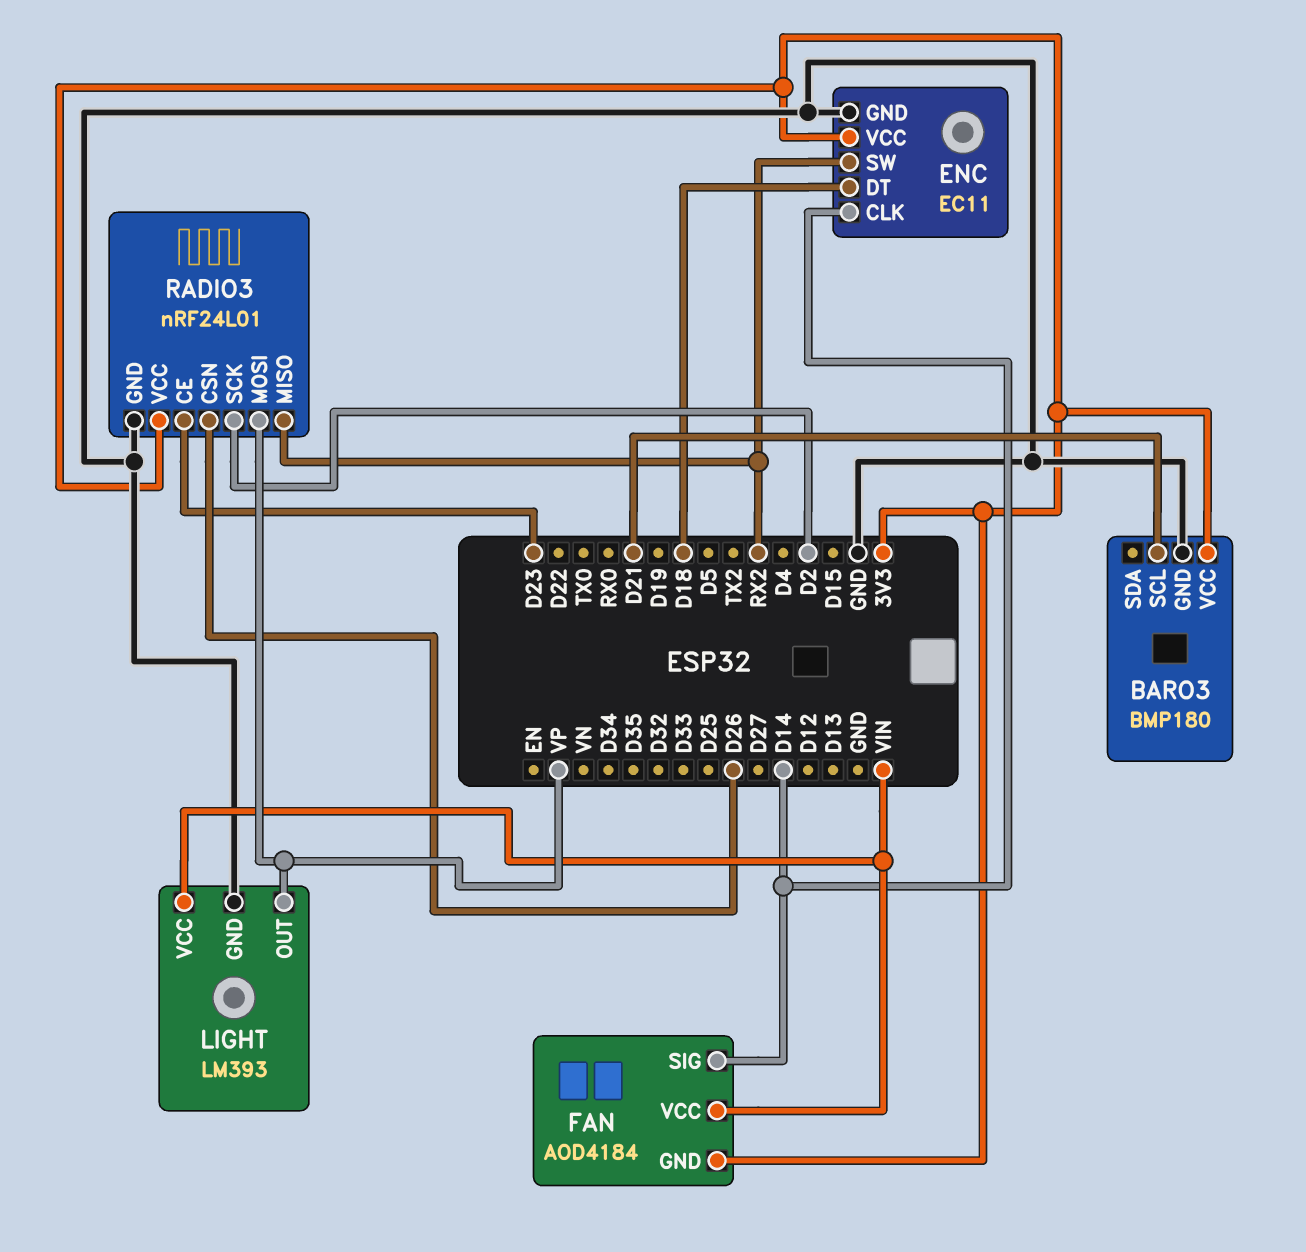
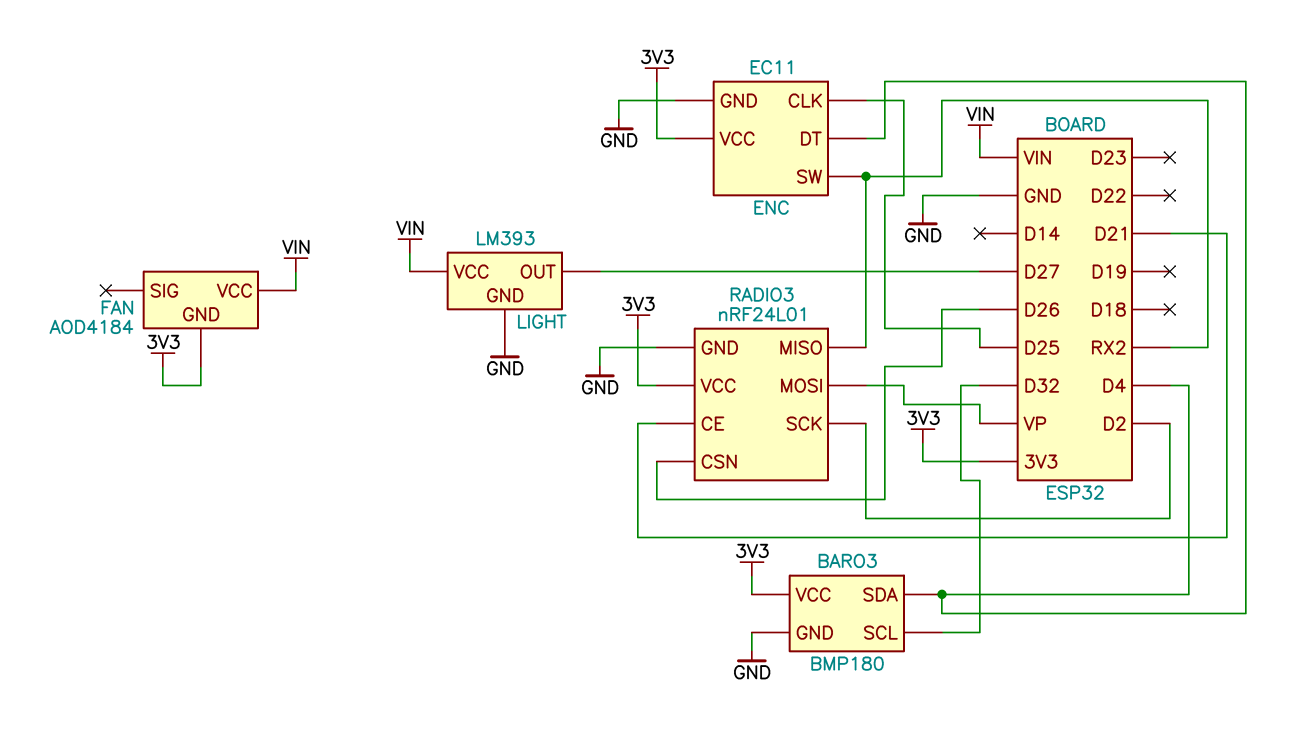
BARO3 pin SCL: D21 -> D32
BARO3 pin SDA: none -> D4
ENC pin CLK: D14 -> D25
ENC pin DT: D18 -> D4
FAN pin SIG: D14 -> none
LIGHT pin OUT: VP -> D27
RADIO3 pin CE: D23 -> D21

